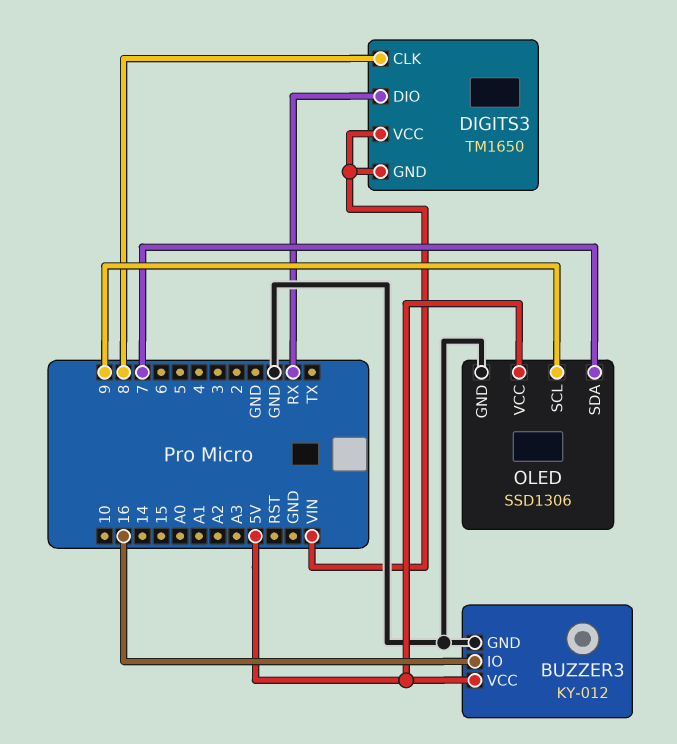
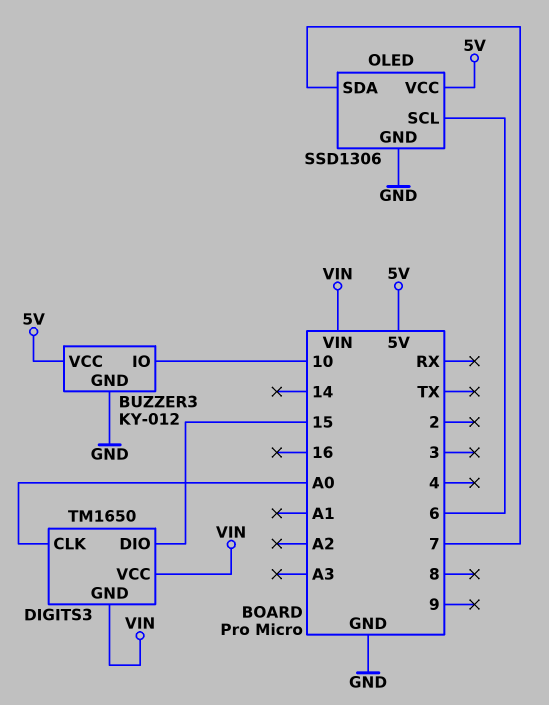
BUZZER3 pin IO: 16 -> 10
DIGITS3 pin CLK: 8 -> A0
DIGITS3 pin DIO: RX -> 15
OLED pin SCL: 9 -> 6

